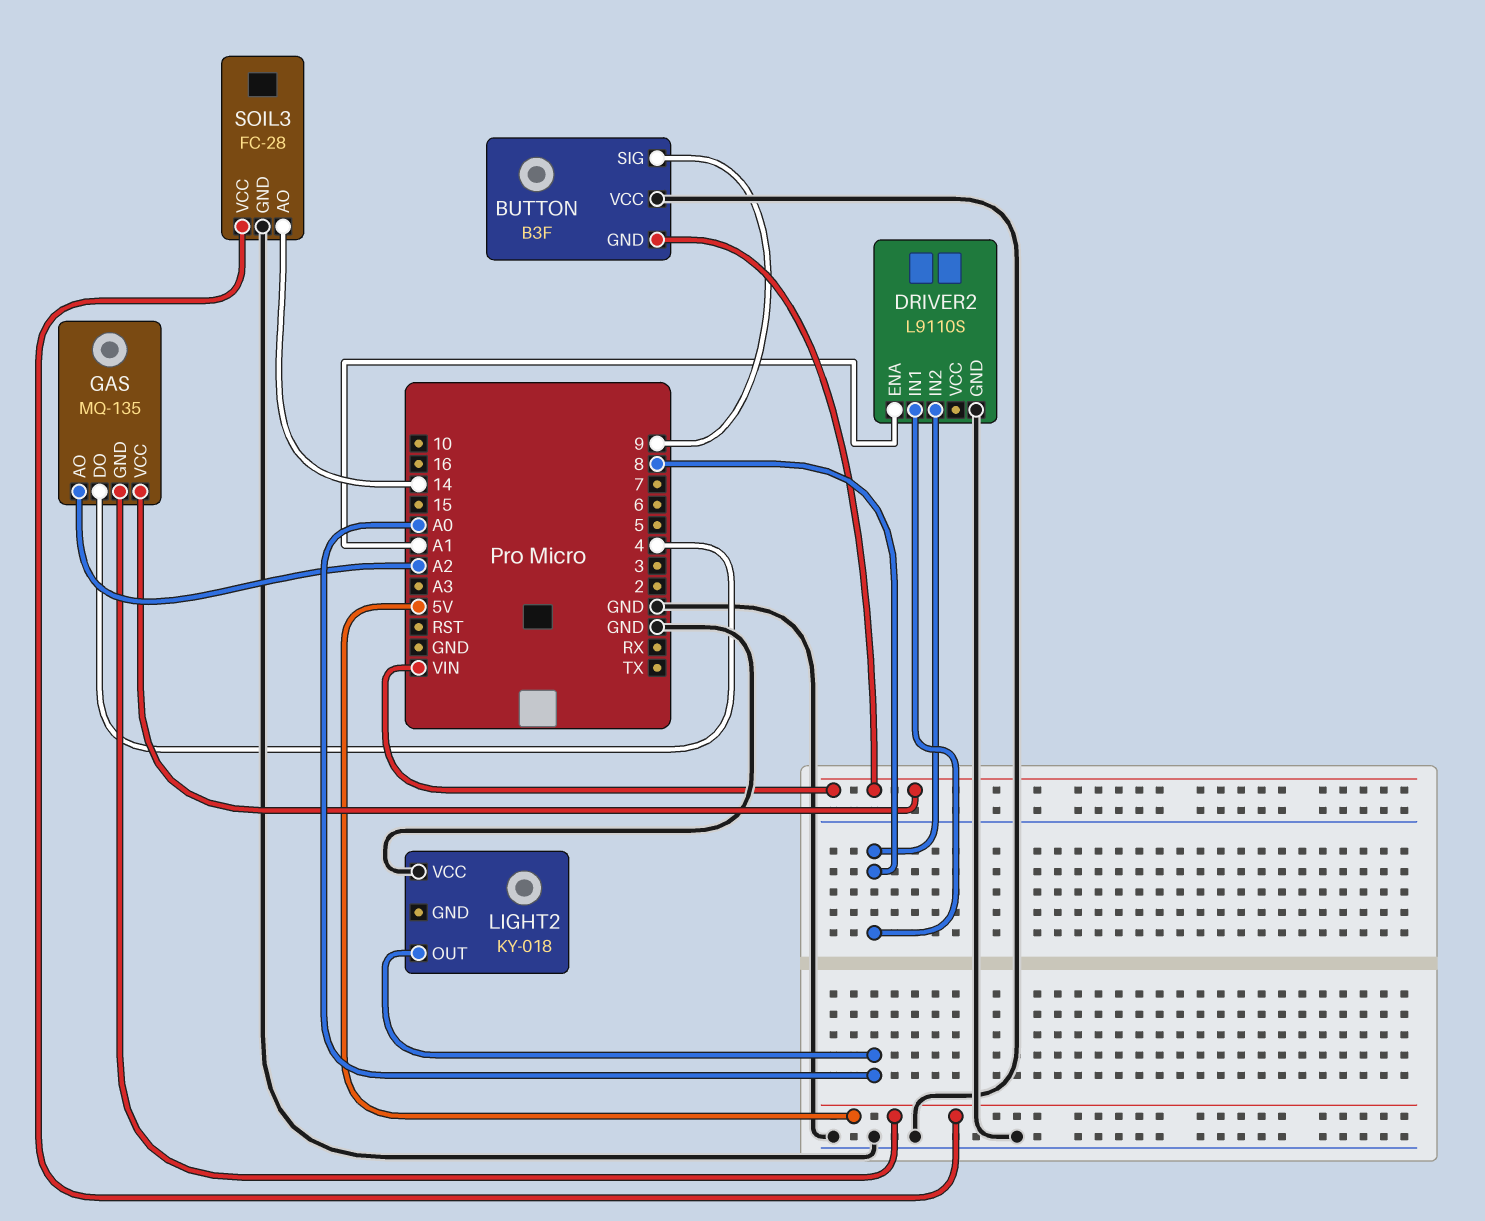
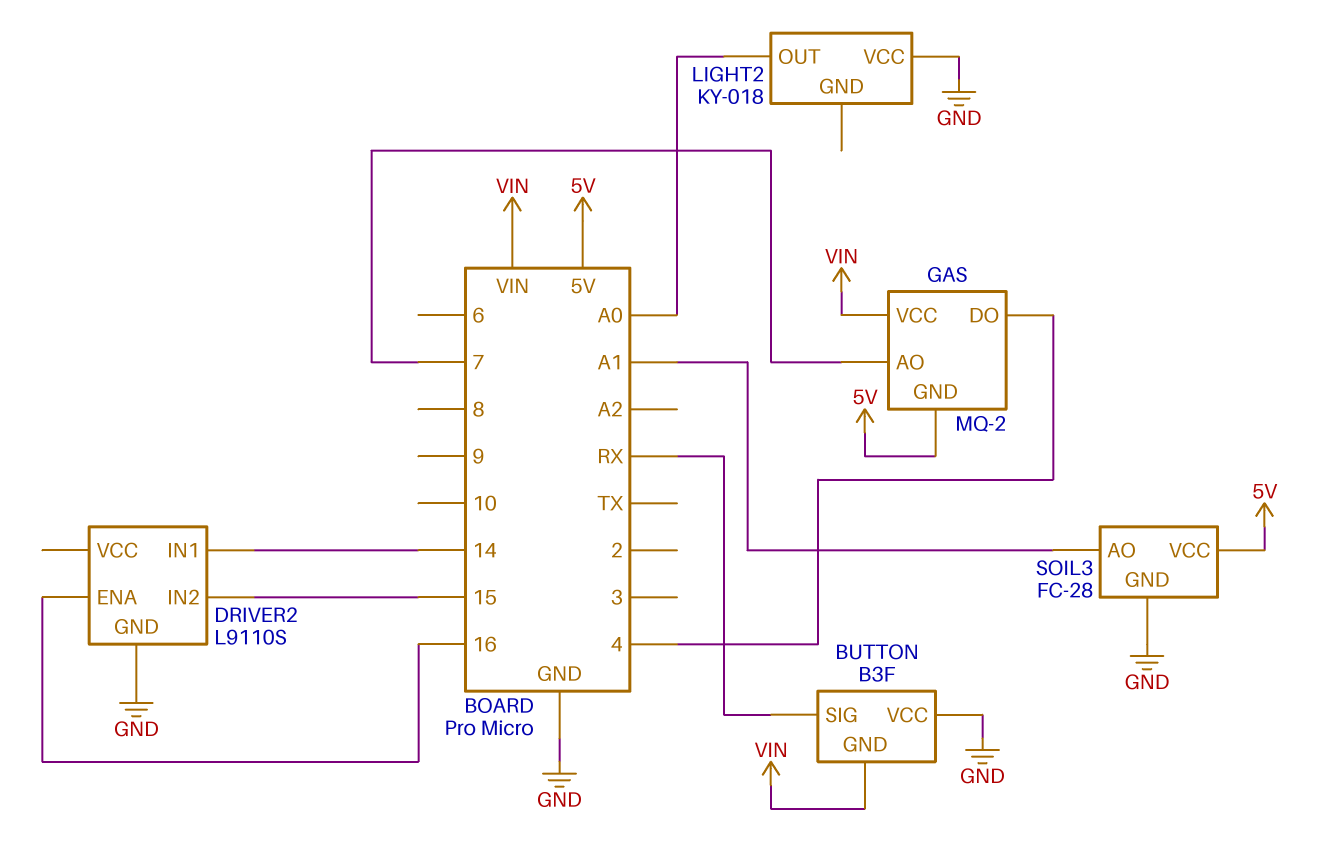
BUTTON pin SIG: 9 -> RX
DRIVER2 pin ENA: A1 -> 16
DRIVER2 pin IN1: 8 -> 14
DRIVER2 pin IN2: 8 -> 15
GAS: MQ-135 -> MQ-2
GAS pin AO: A2 -> 7
SOIL3 pin AO: 14 -> A1

